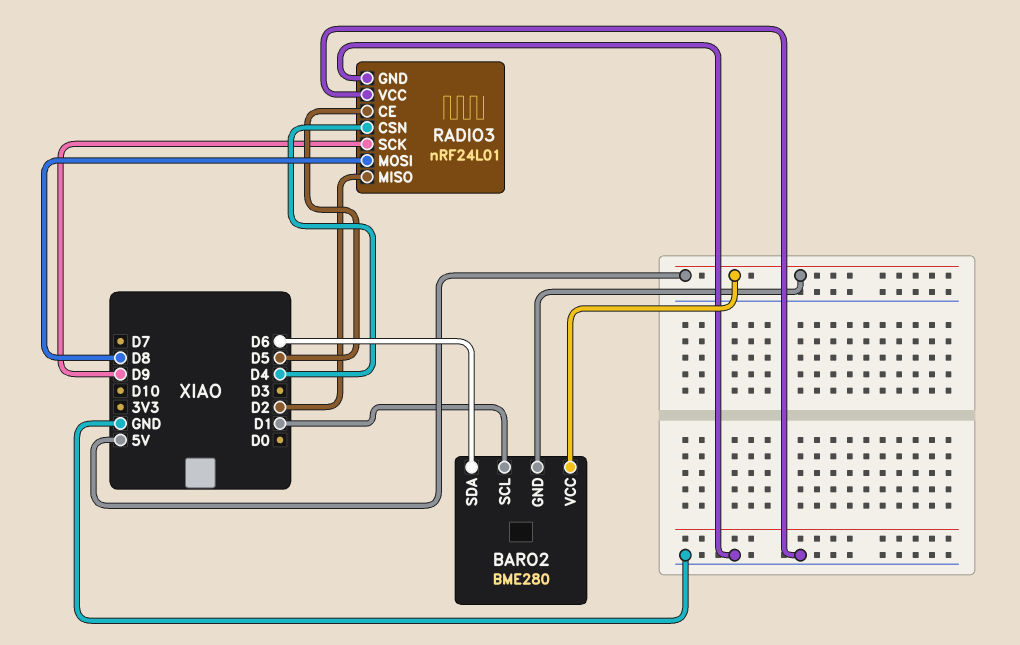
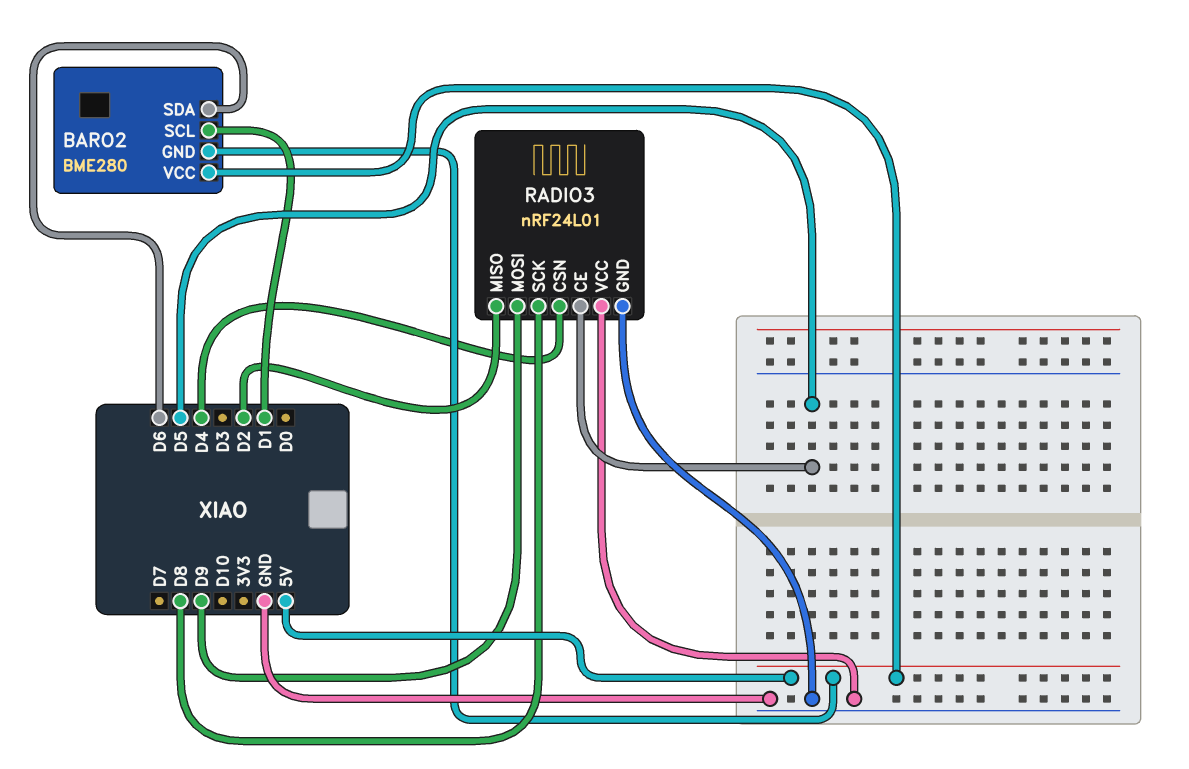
RADIO3 pin MOSI: D8 -> D9
RADIO3 pin SCK: D9 -> D8

